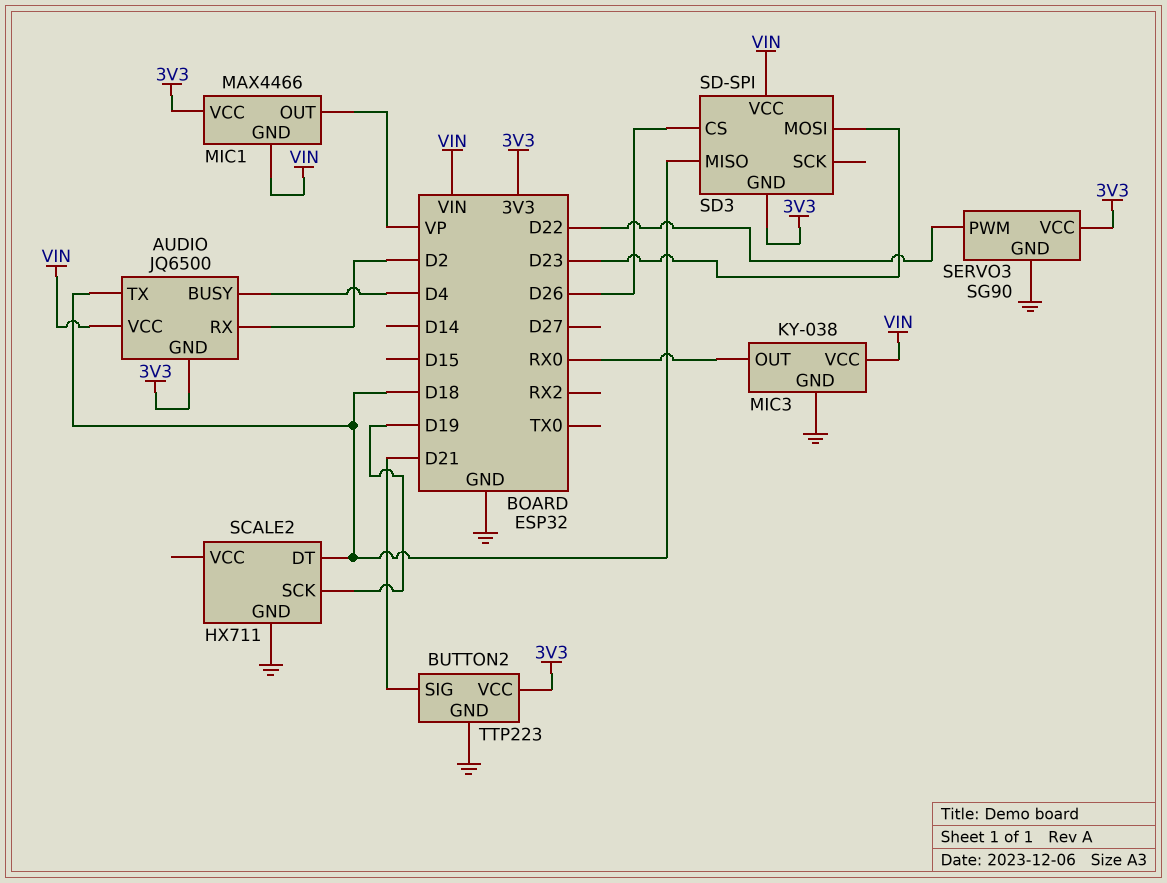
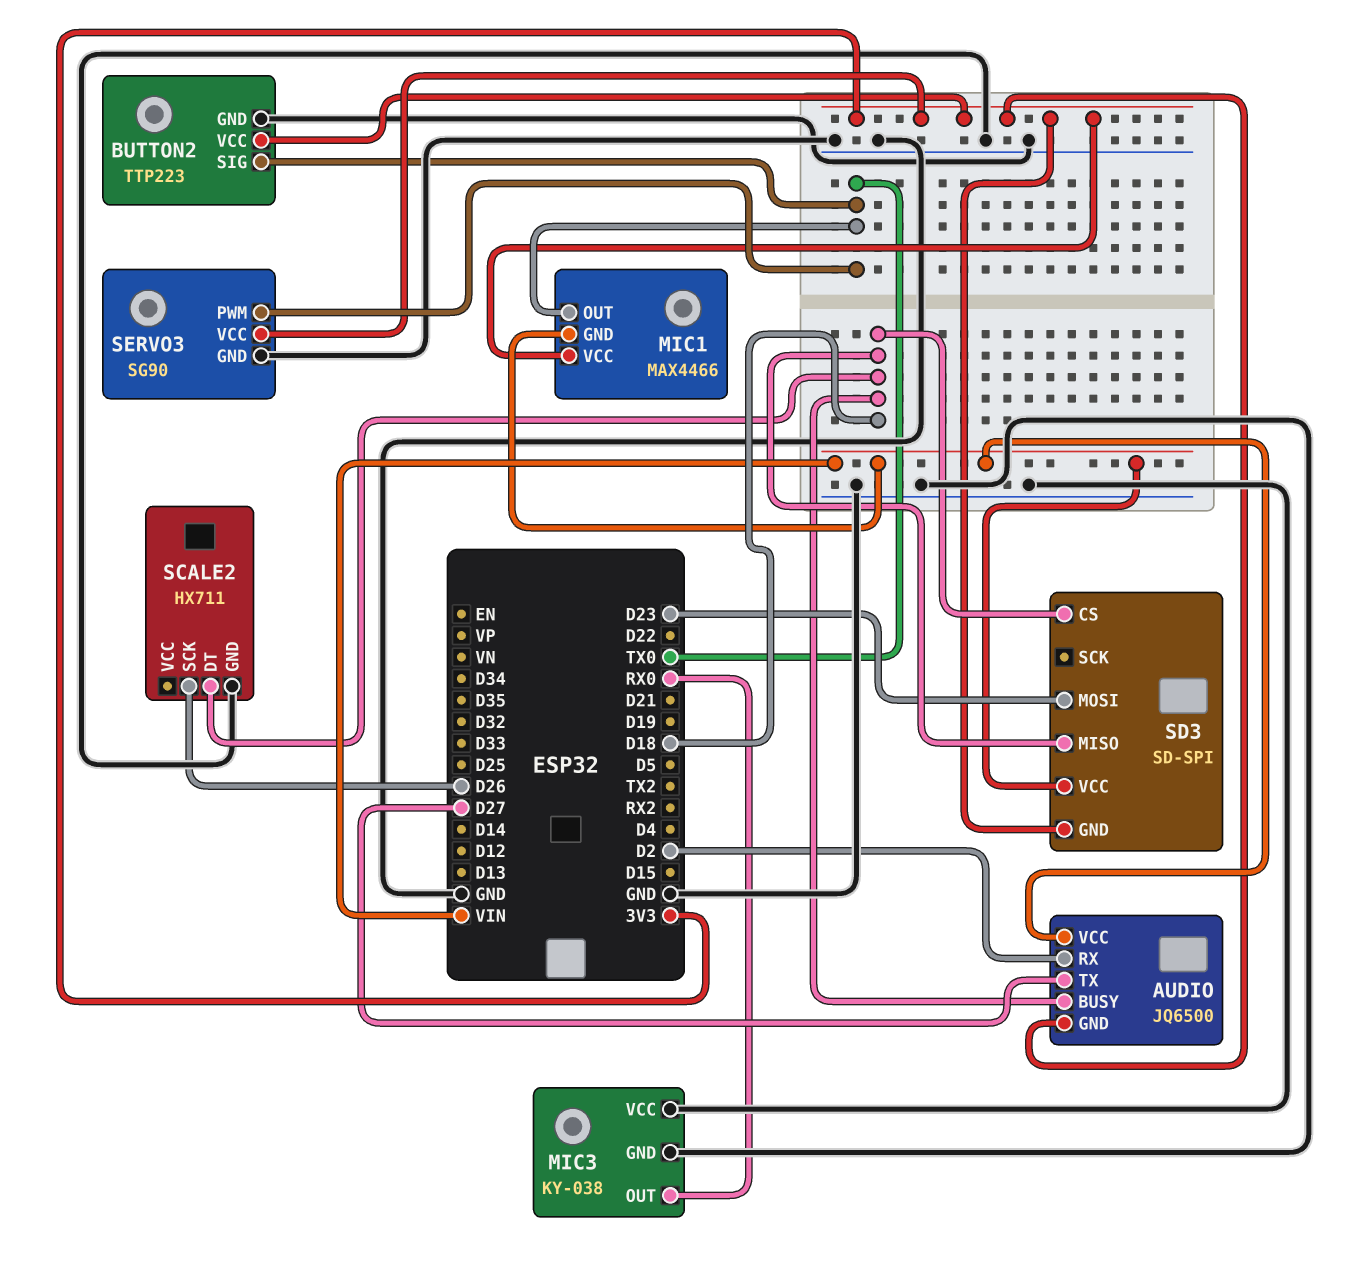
AUDIO pin BUSY: D4 -> D18
AUDIO pin TX: D18 -> D27
BUTTON2 pin SIG: D21 -> TX0
MIC1 pin OUT: VP -> TX0
MIC3 pin VCC: VIN -> GND
SCALE2 pin SCK: D19 -> D26
SD3 pin CS: D26 -> D18
SERVO3 pin PWM: D22 -> TX0

